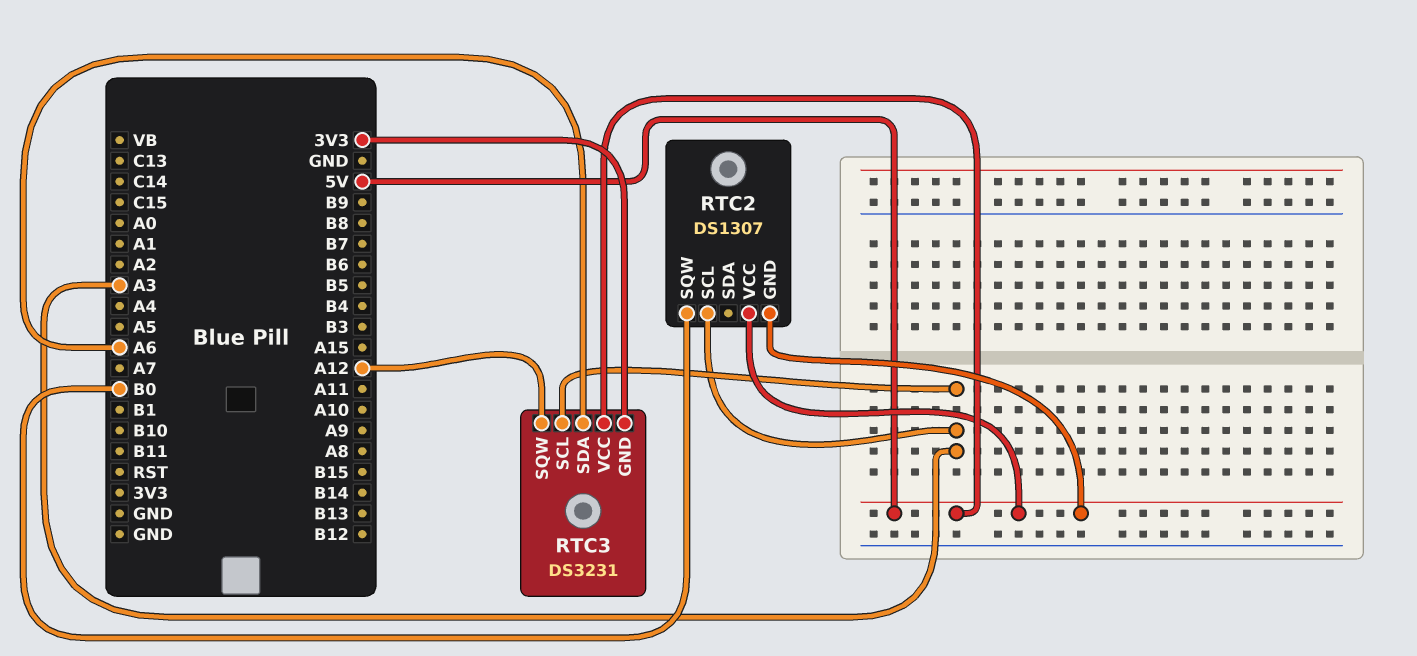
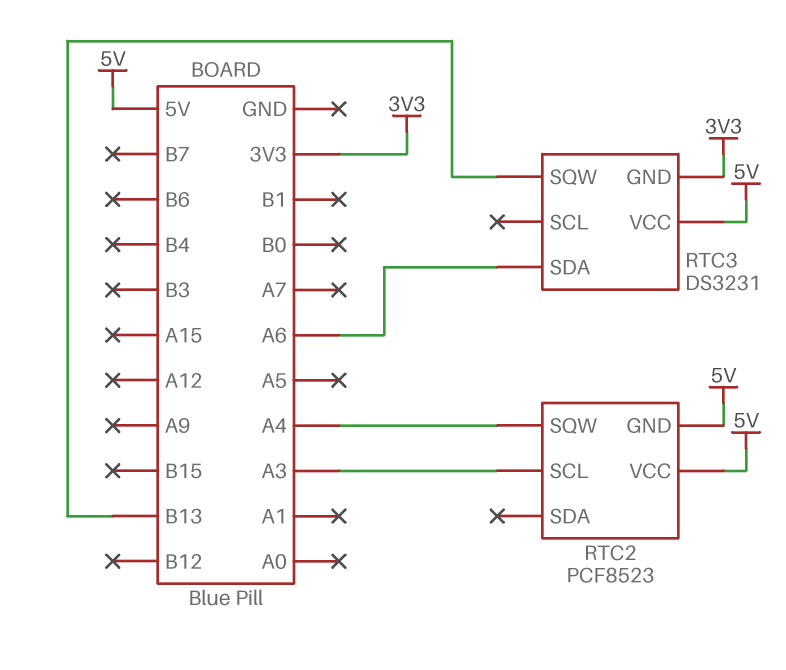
RTC2: DS1307 -> PCF8523
RTC2 pin SQW: B0 -> A4
RTC3 pin SCL: A3 -> none
RTC3 pin SQW: A12 -> B13

